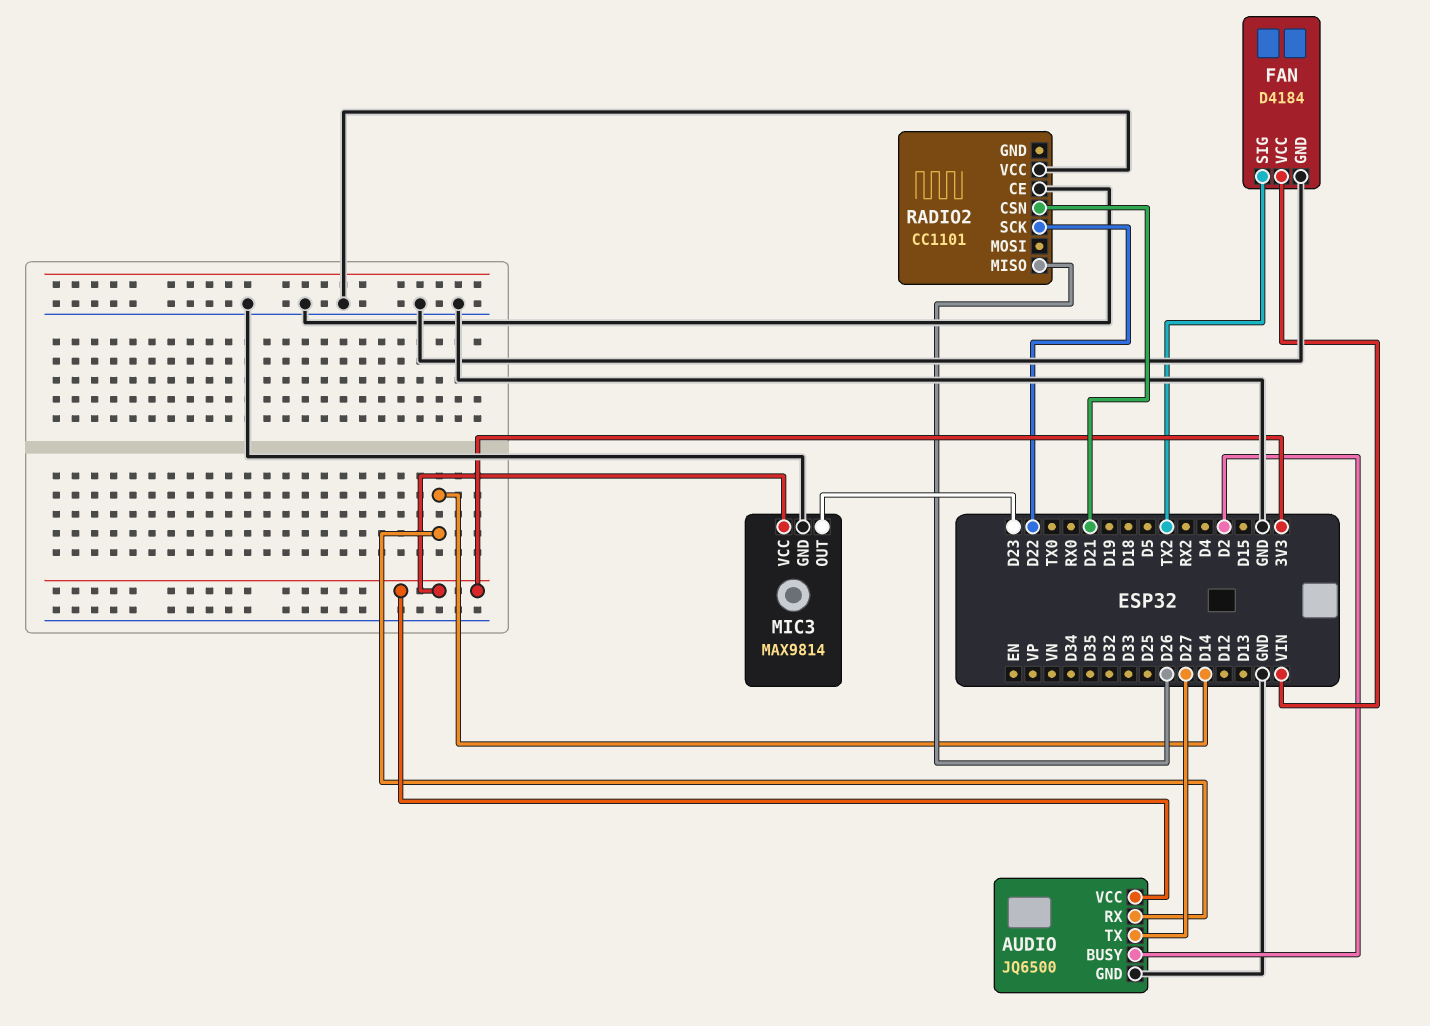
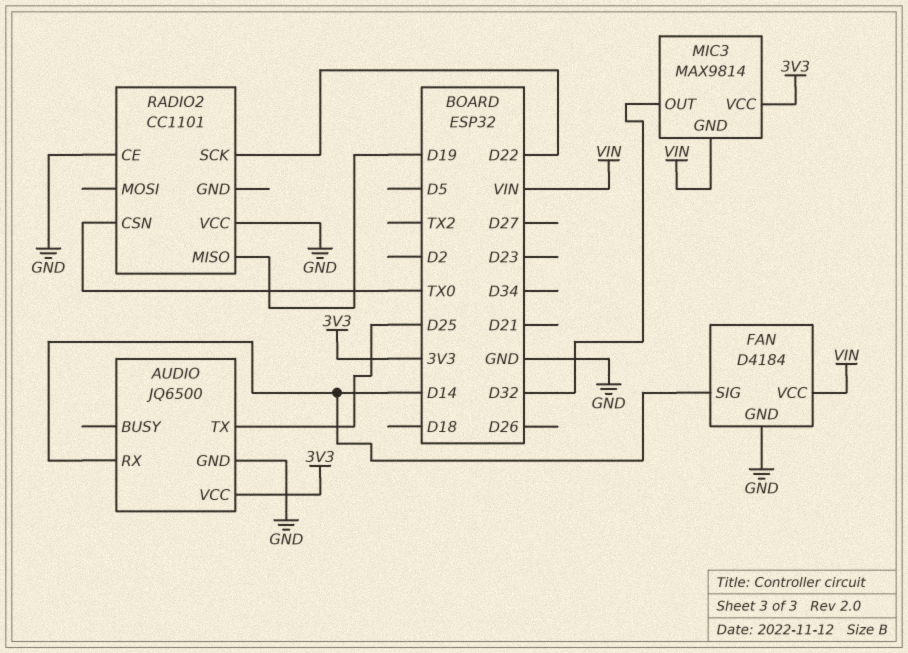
AUDIO pin BUSY: D2 -> none
AUDIO pin TX: D27 -> D25
FAN pin SIG: TX2 -> D14
MIC3 pin GND: GND -> VIN
MIC3 pin OUT: D23 -> D32
RADIO2 pin CSN: D21 -> TX0
RADIO2 pin MISO: D26 -> D19

